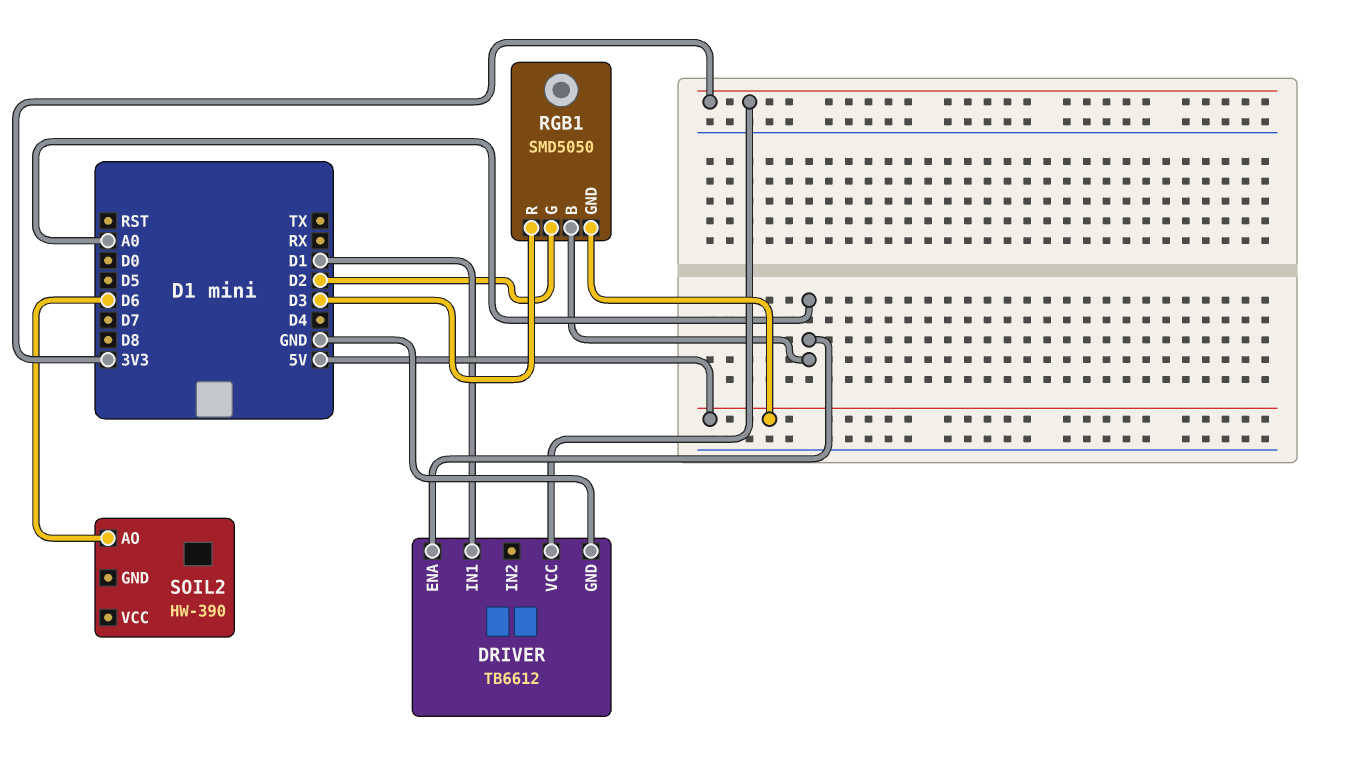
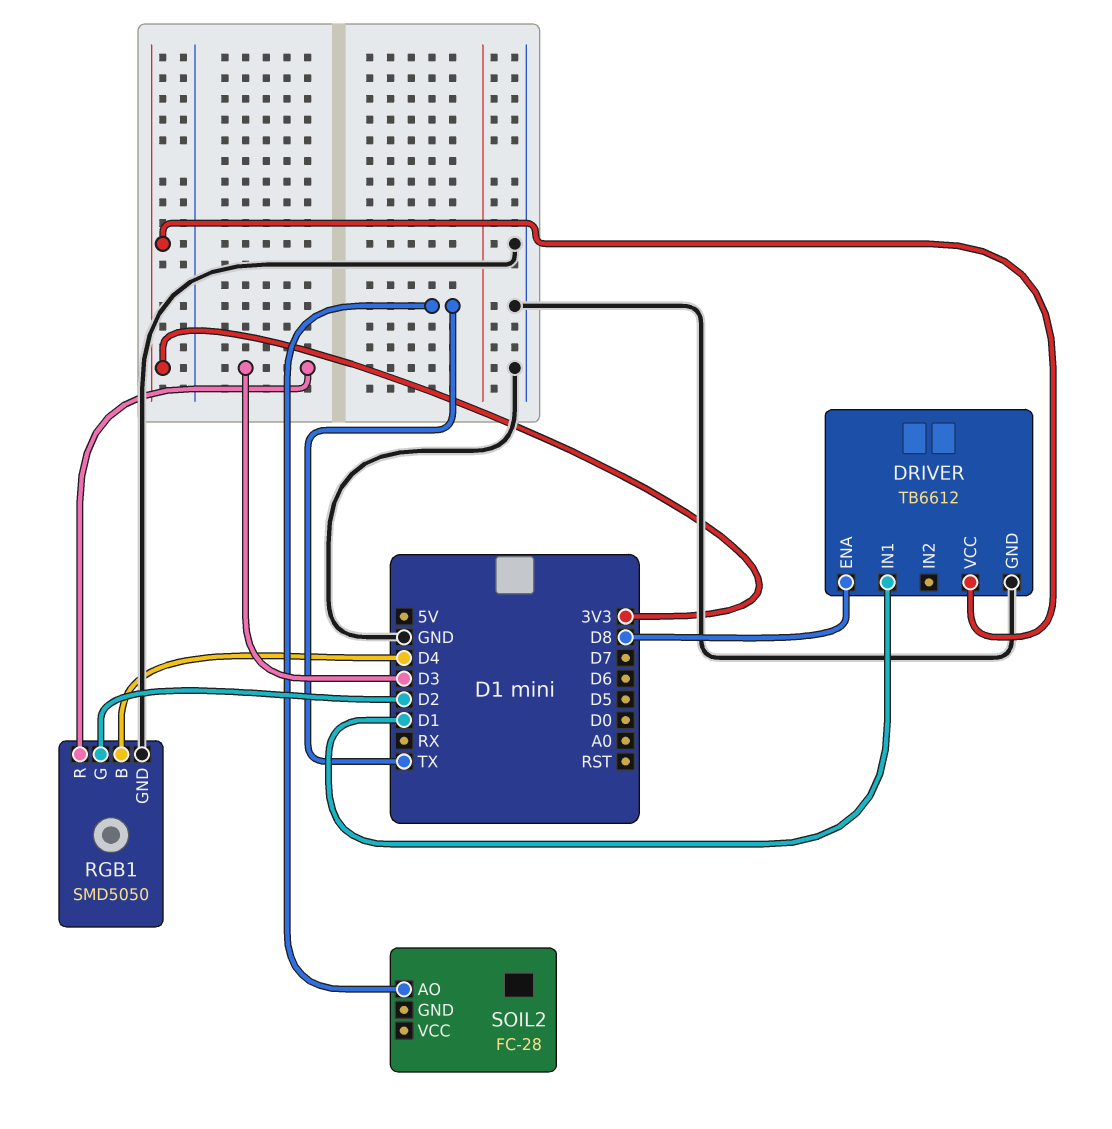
DRIVER pin ENA: A0 -> D8
RGB1 pin B: A0 -> D4
RGB1 pin GND: 5V -> GND
SOIL2: HW-390 -> FC-28
SOIL2 pin AO: D6 -> TX

